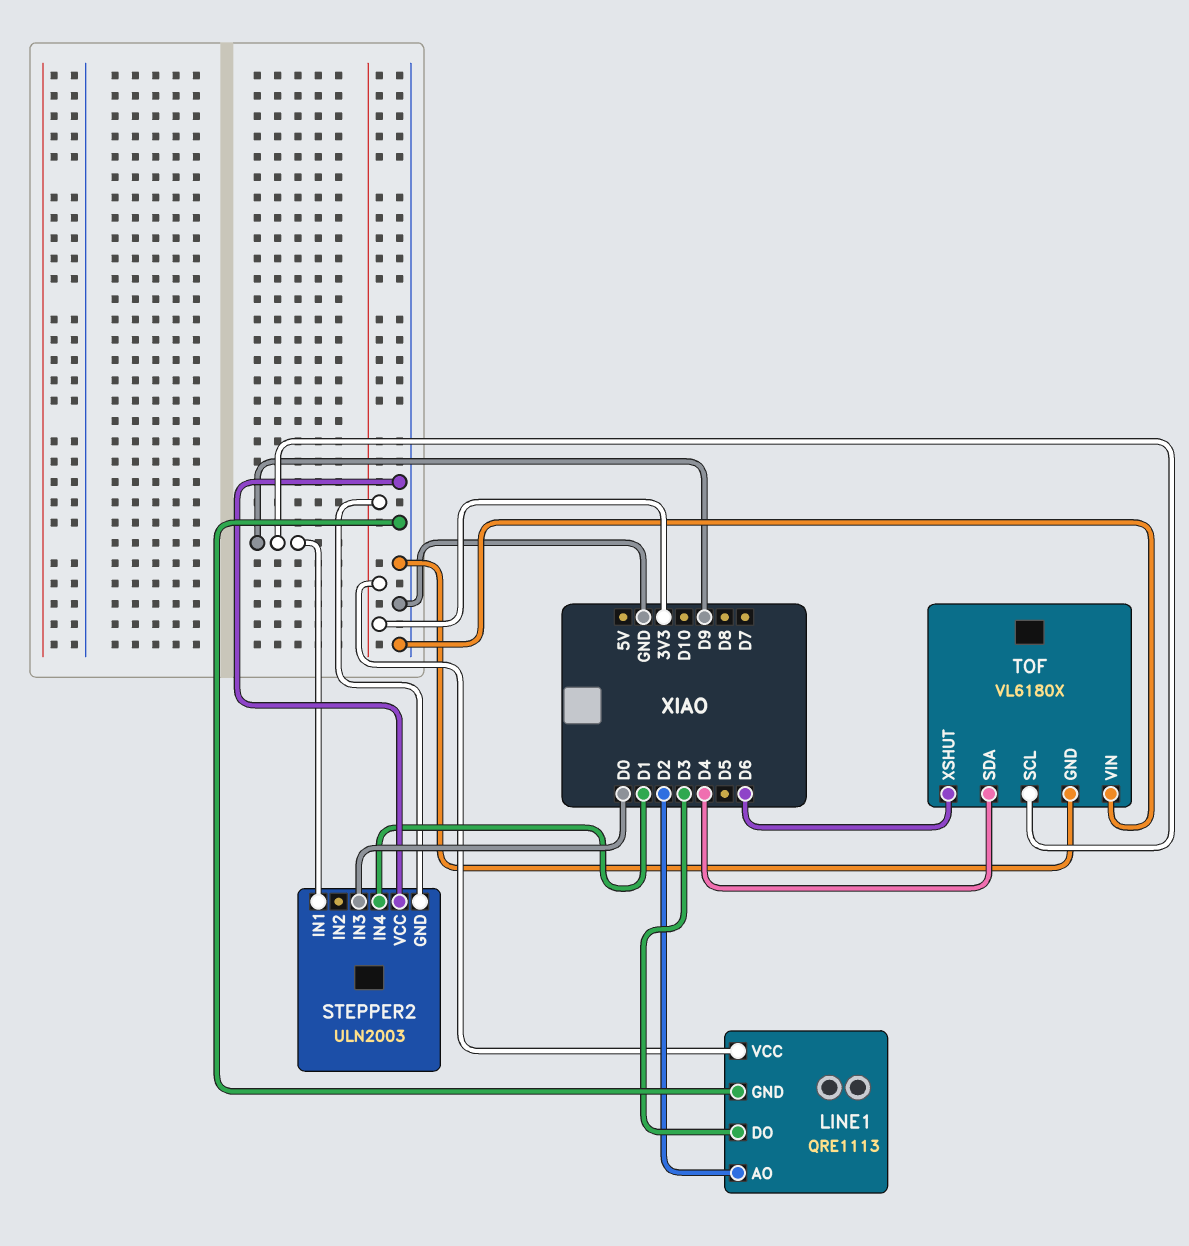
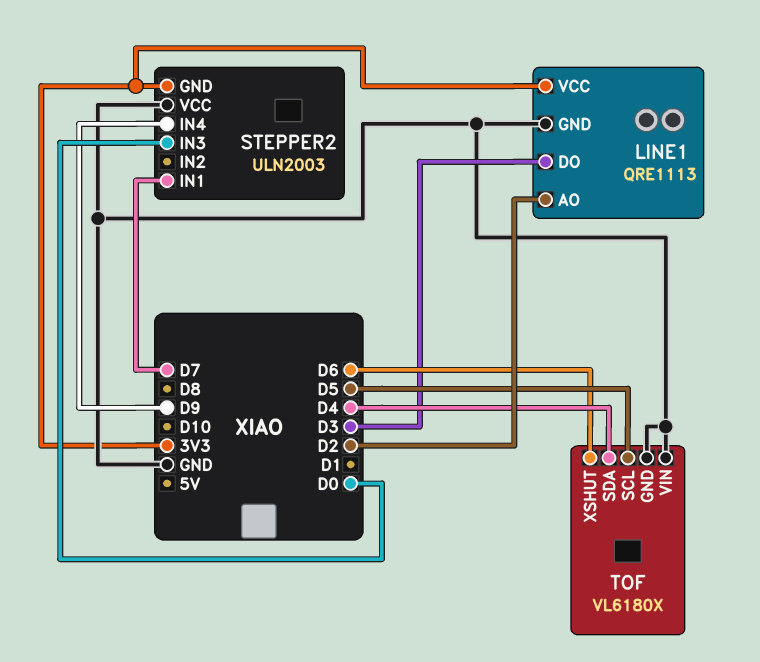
STEPPER2 pin IN1: D9 -> D7
STEPPER2 pin IN4: D1 -> D9
TOF pin SCL: D9 -> D5

